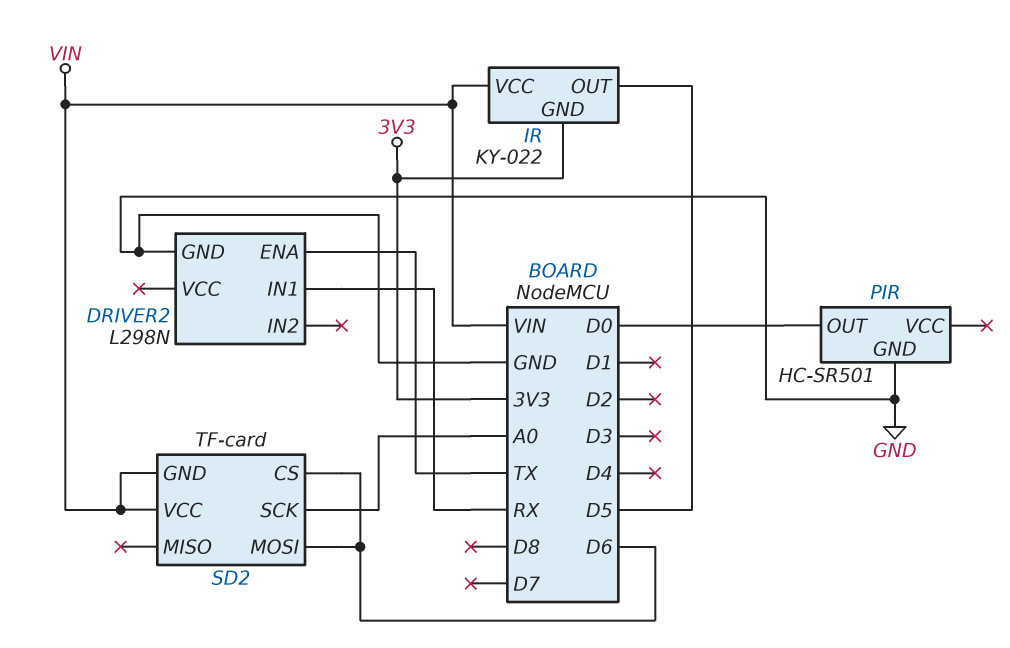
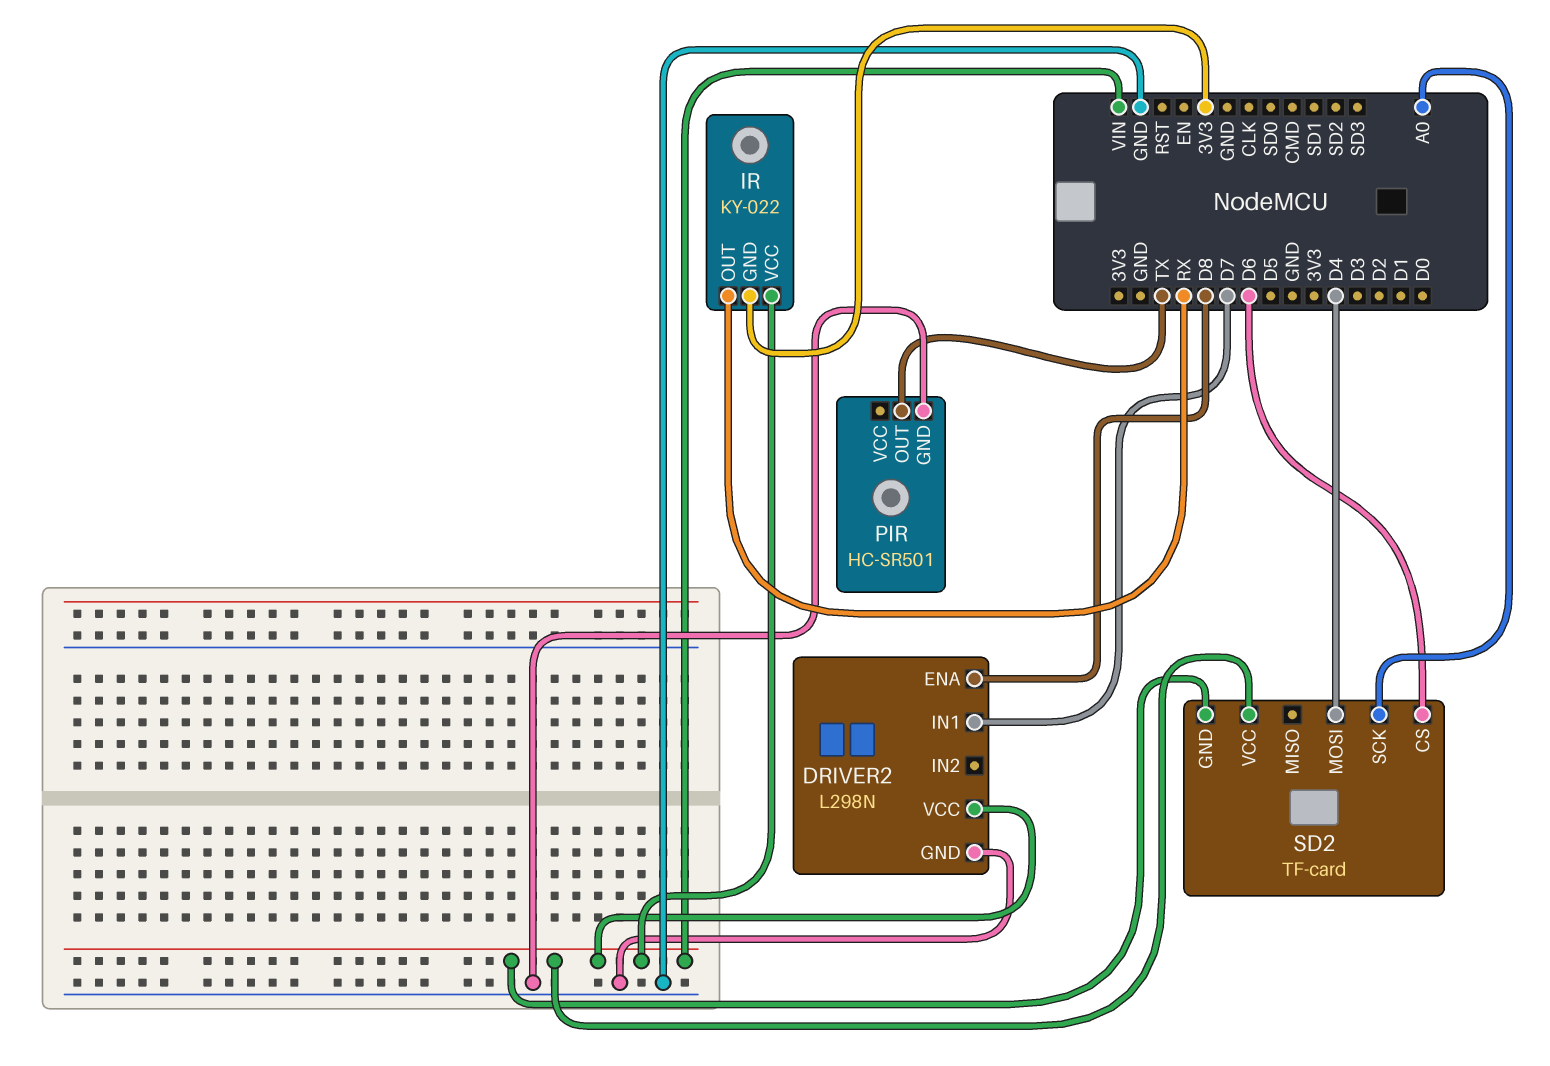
DRIVER2 pin ENA: TX -> D8
DRIVER2 pin IN1: RX -> D7
DRIVER2 pin VCC: none -> VIN
IR pin OUT: D5 -> RX
PIR pin OUT: D0 -> TX
SD2 pin MOSI: D6 -> D4

